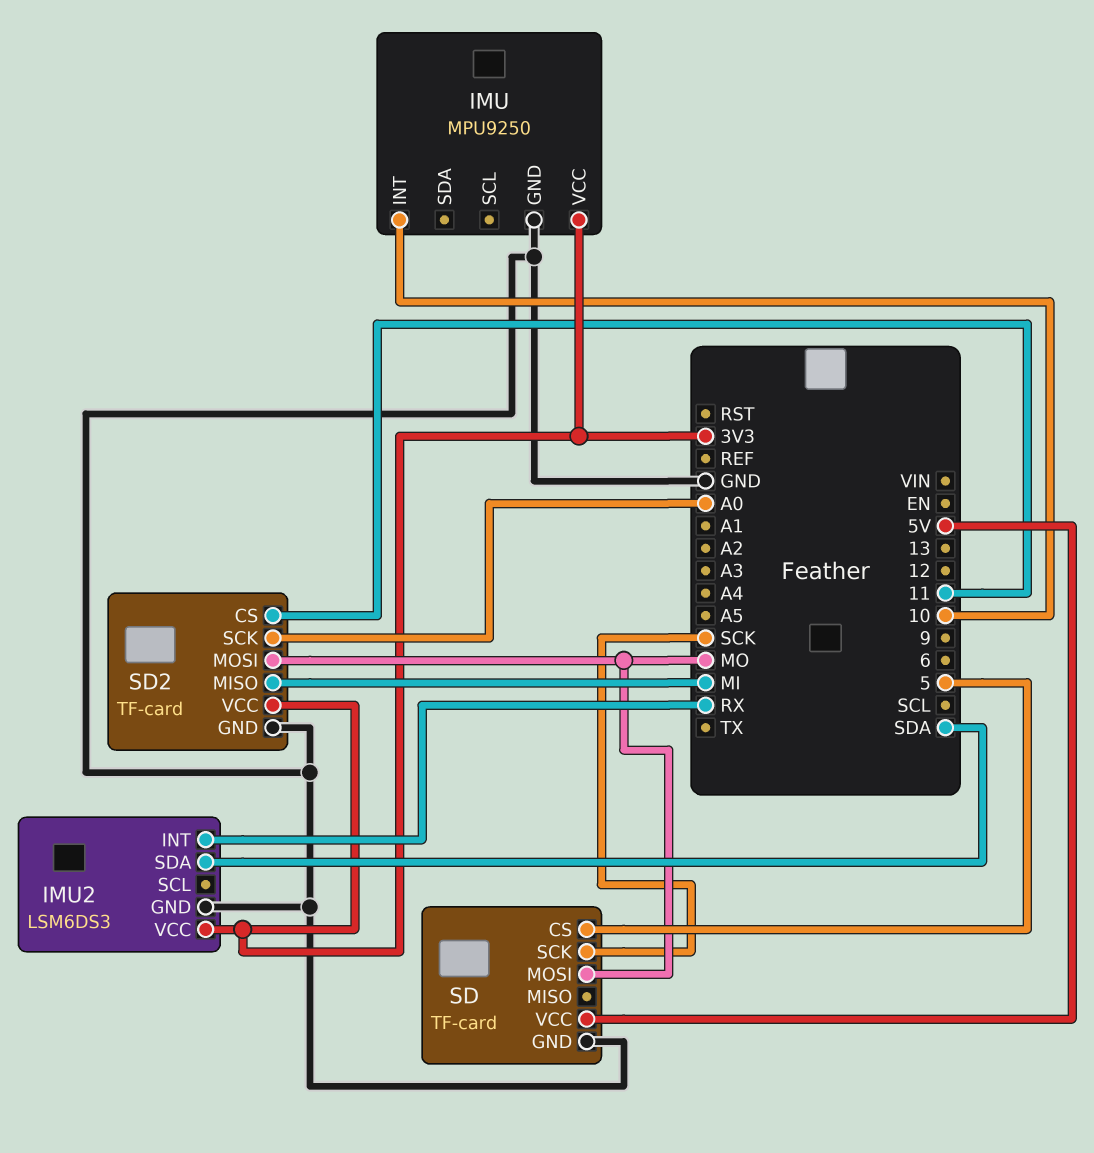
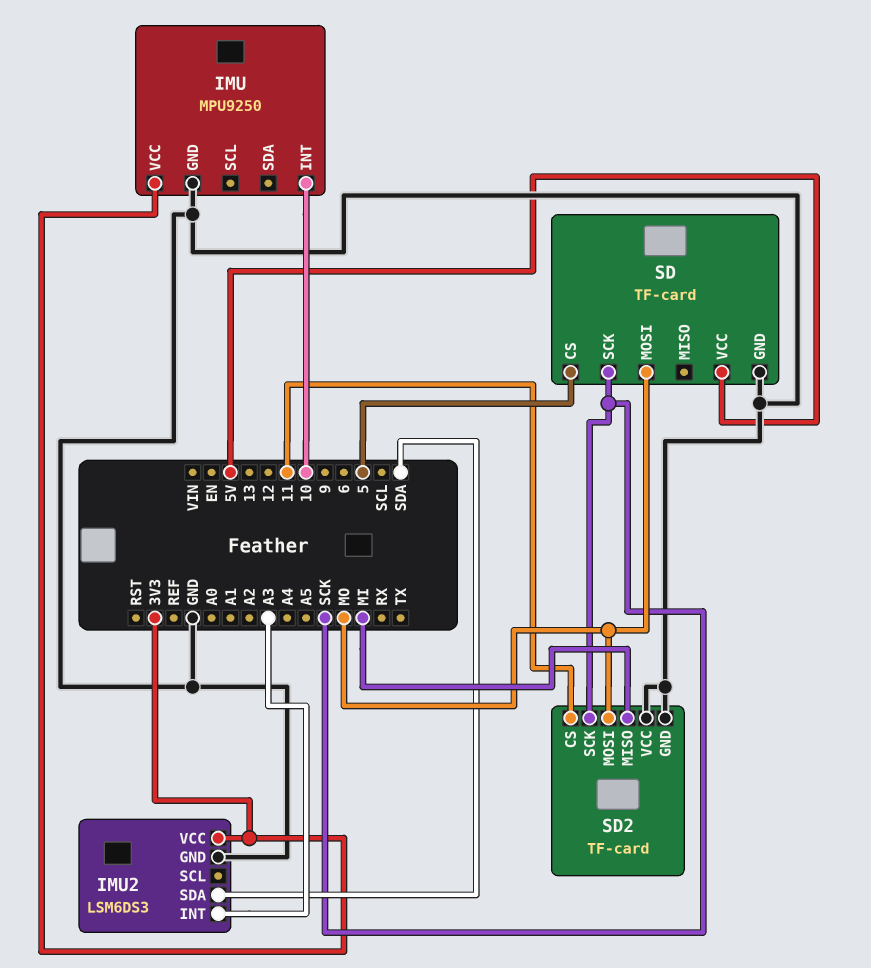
IMU2 pin INT: RX -> A3
SD2 pin SCK: A0 -> SCK
SD2 pin VCC: 3V3 -> GND

